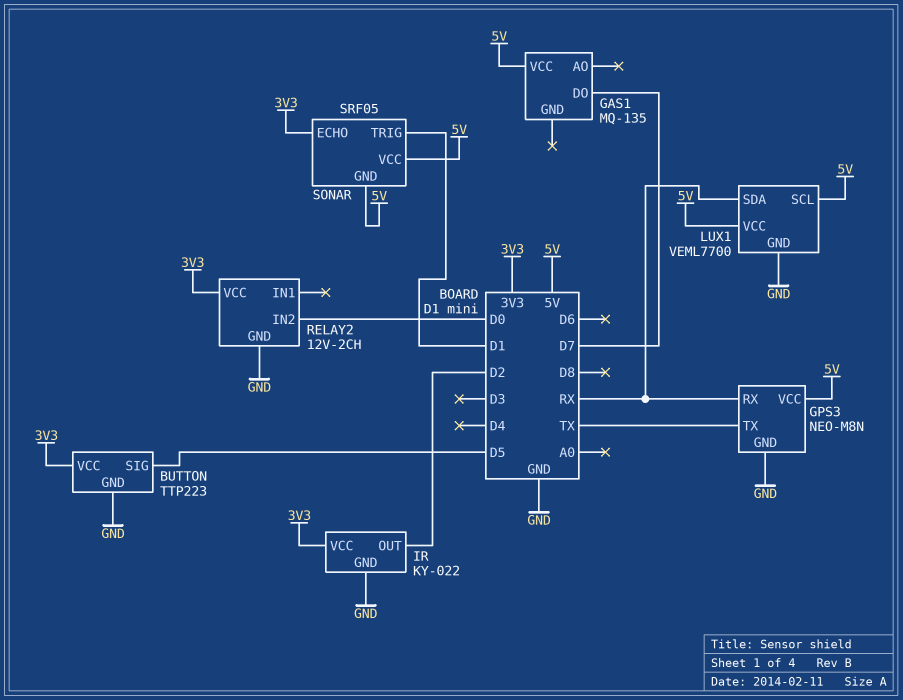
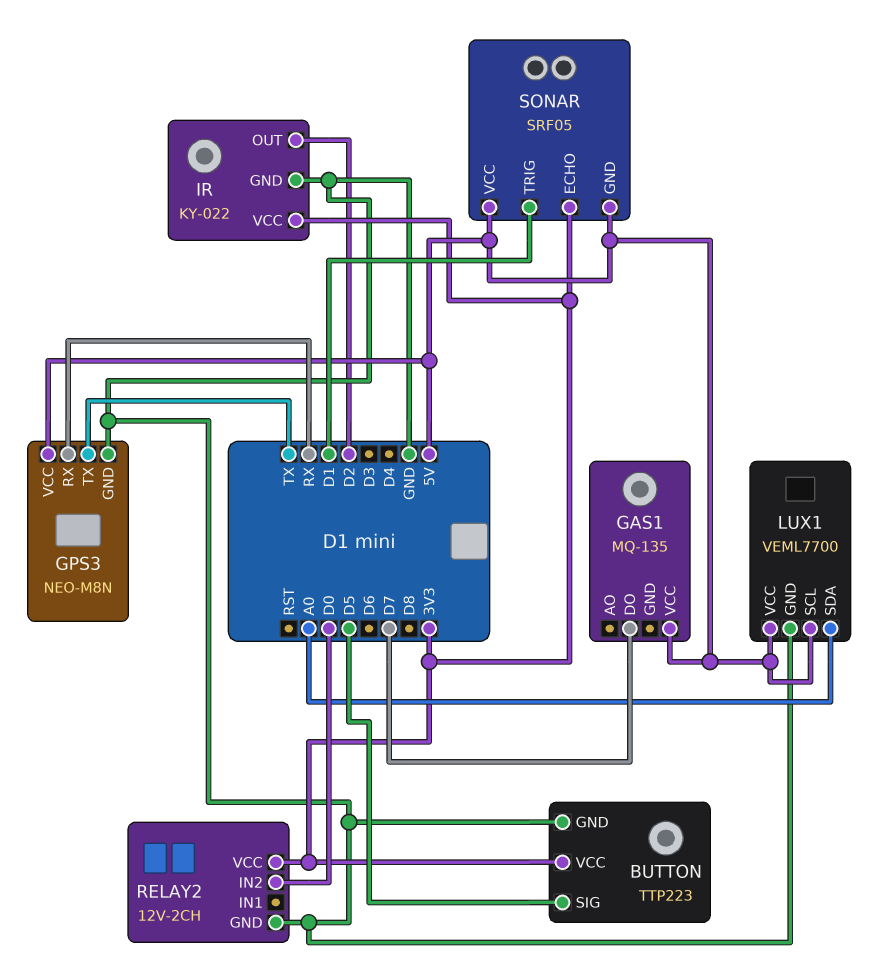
LUX1 pin SDA: RX -> A0

